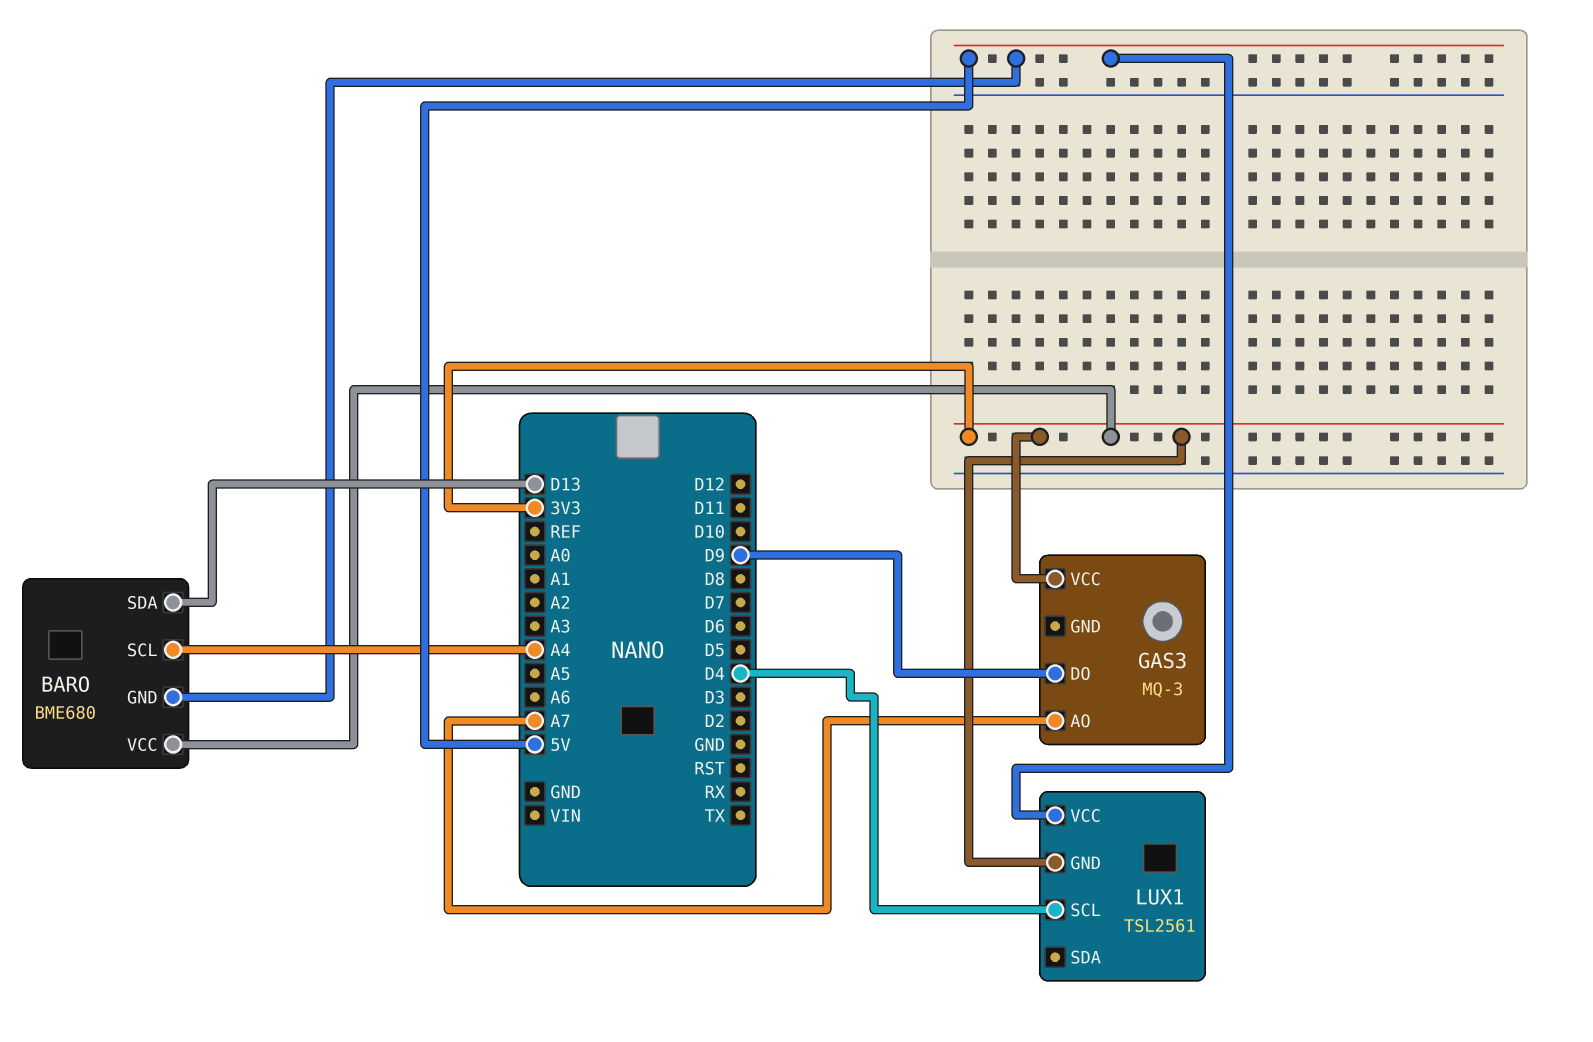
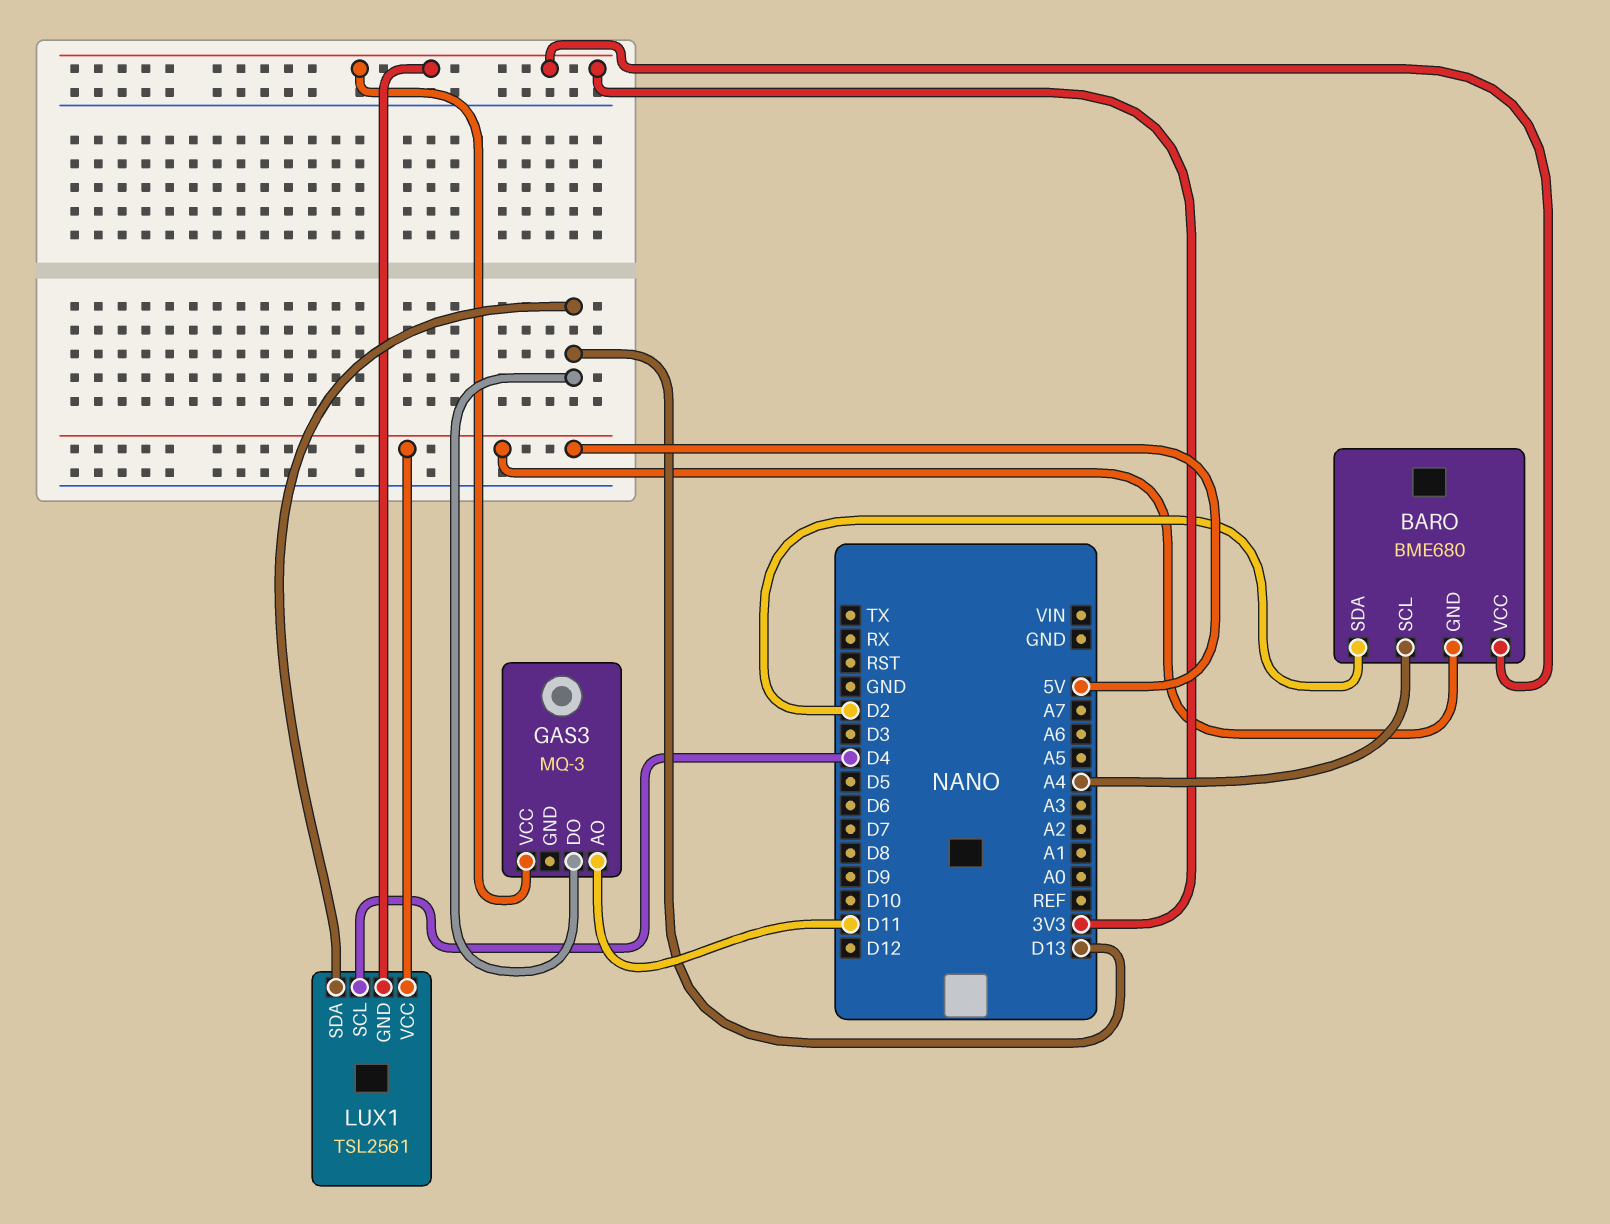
BARO pin SDA: D13 -> D2
GAS3 pin AO: A7 -> D11
GAS3 pin DO: D9 -> D13
LUX1 pin SDA: none -> D13

